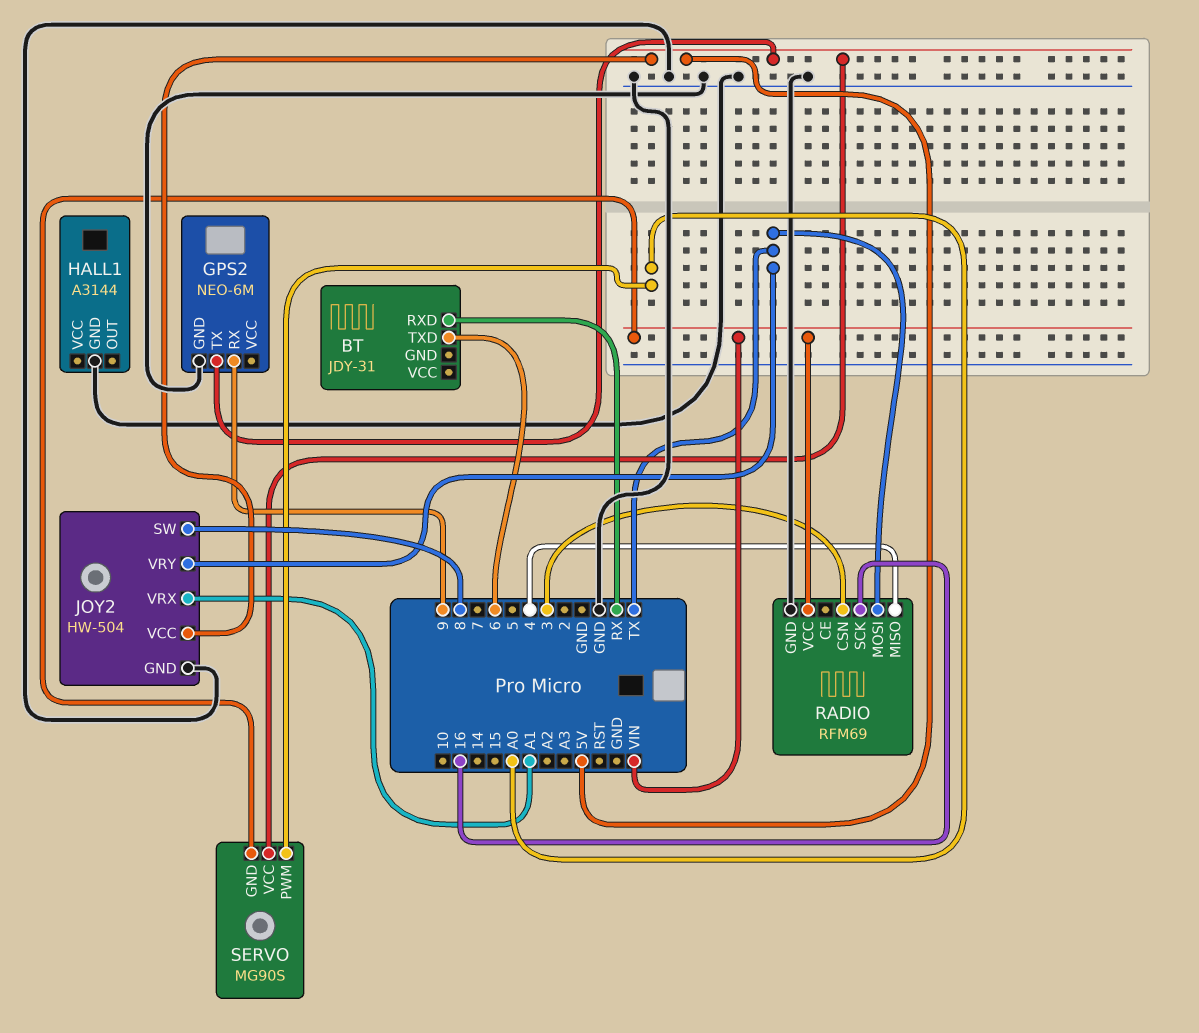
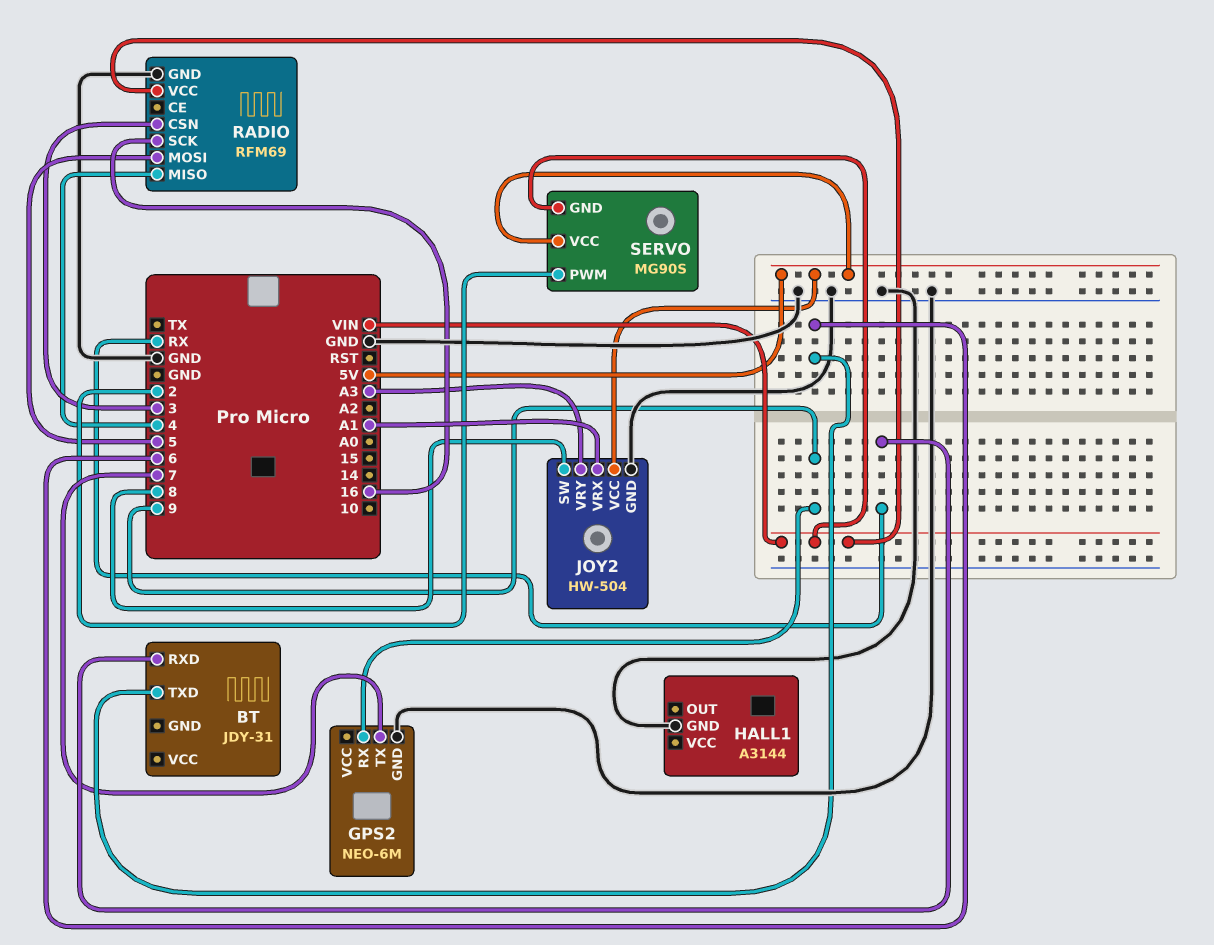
GPS2 pin TX: 5V -> 7
JOY2 pin VRY: TX -> A3
RADIO pin MOSI: TX -> 5
SERVO pin PWM: A0 -> 2

